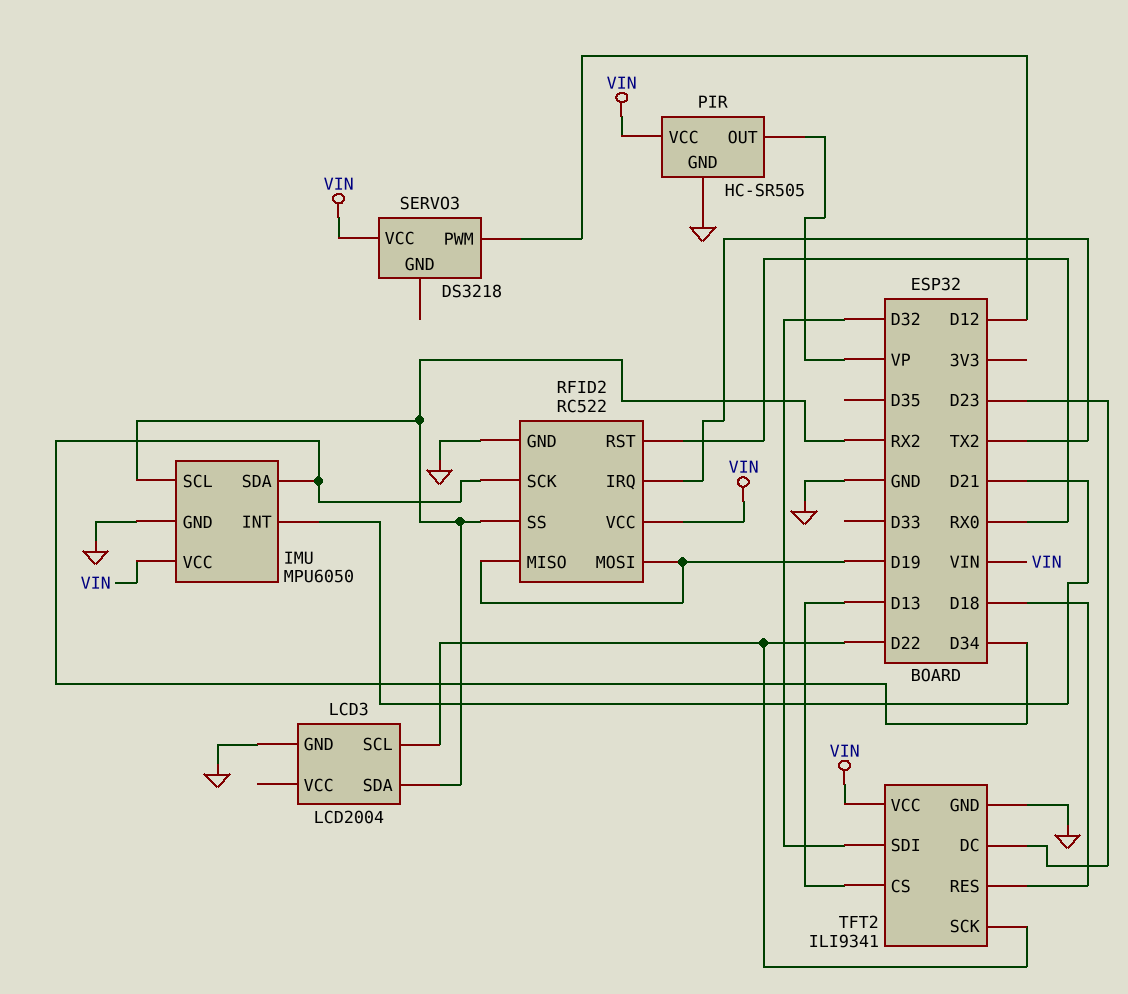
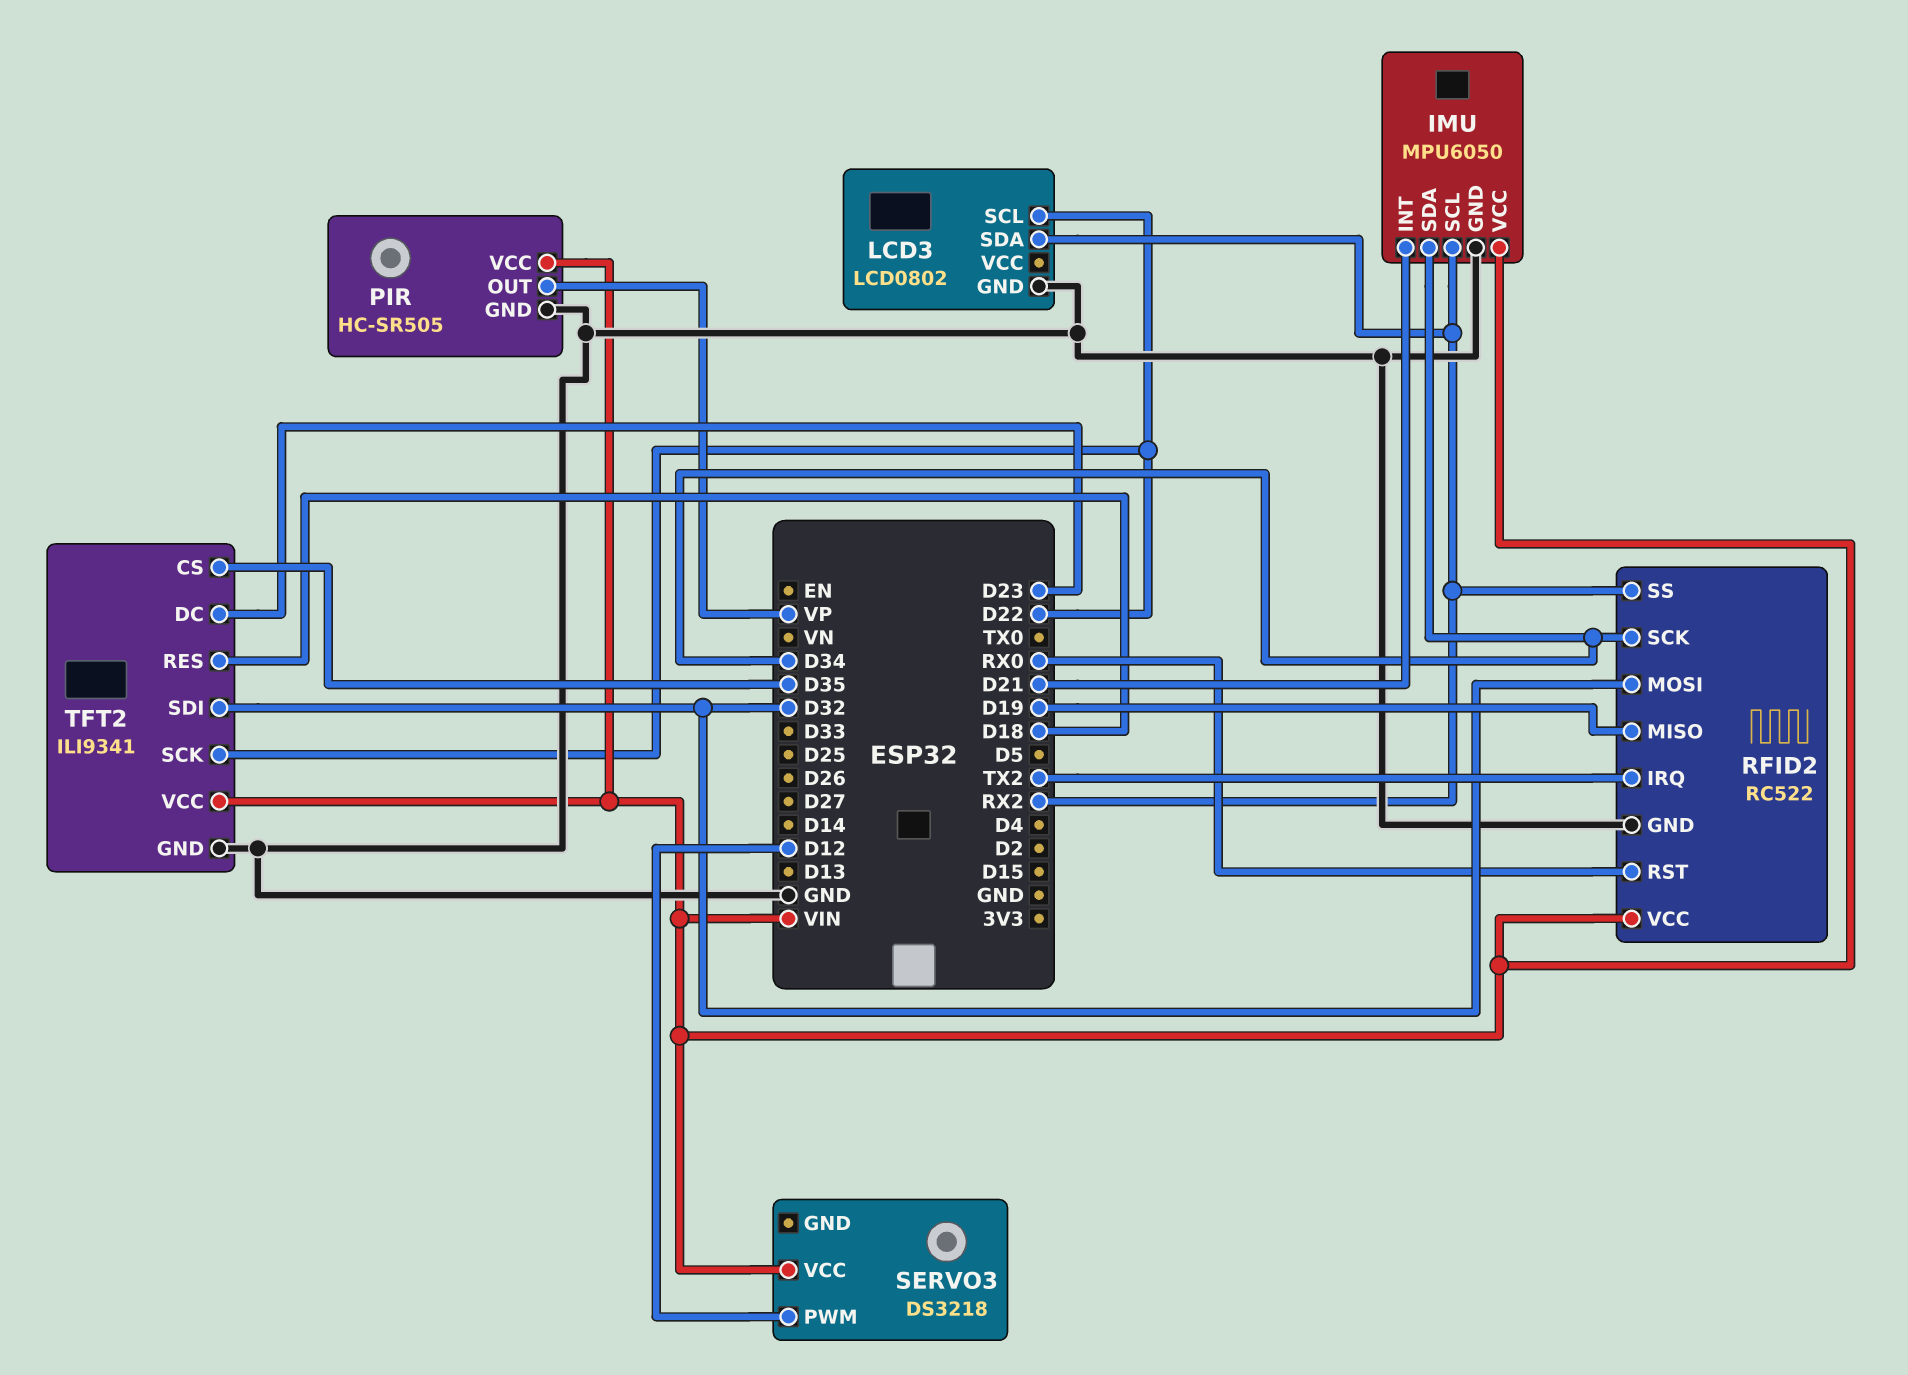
LCD3: LCD2004 -> LCD0802
RFID2 pin MOSI: D19 -> D32
TFT2 pin CS: D13 -> D35

